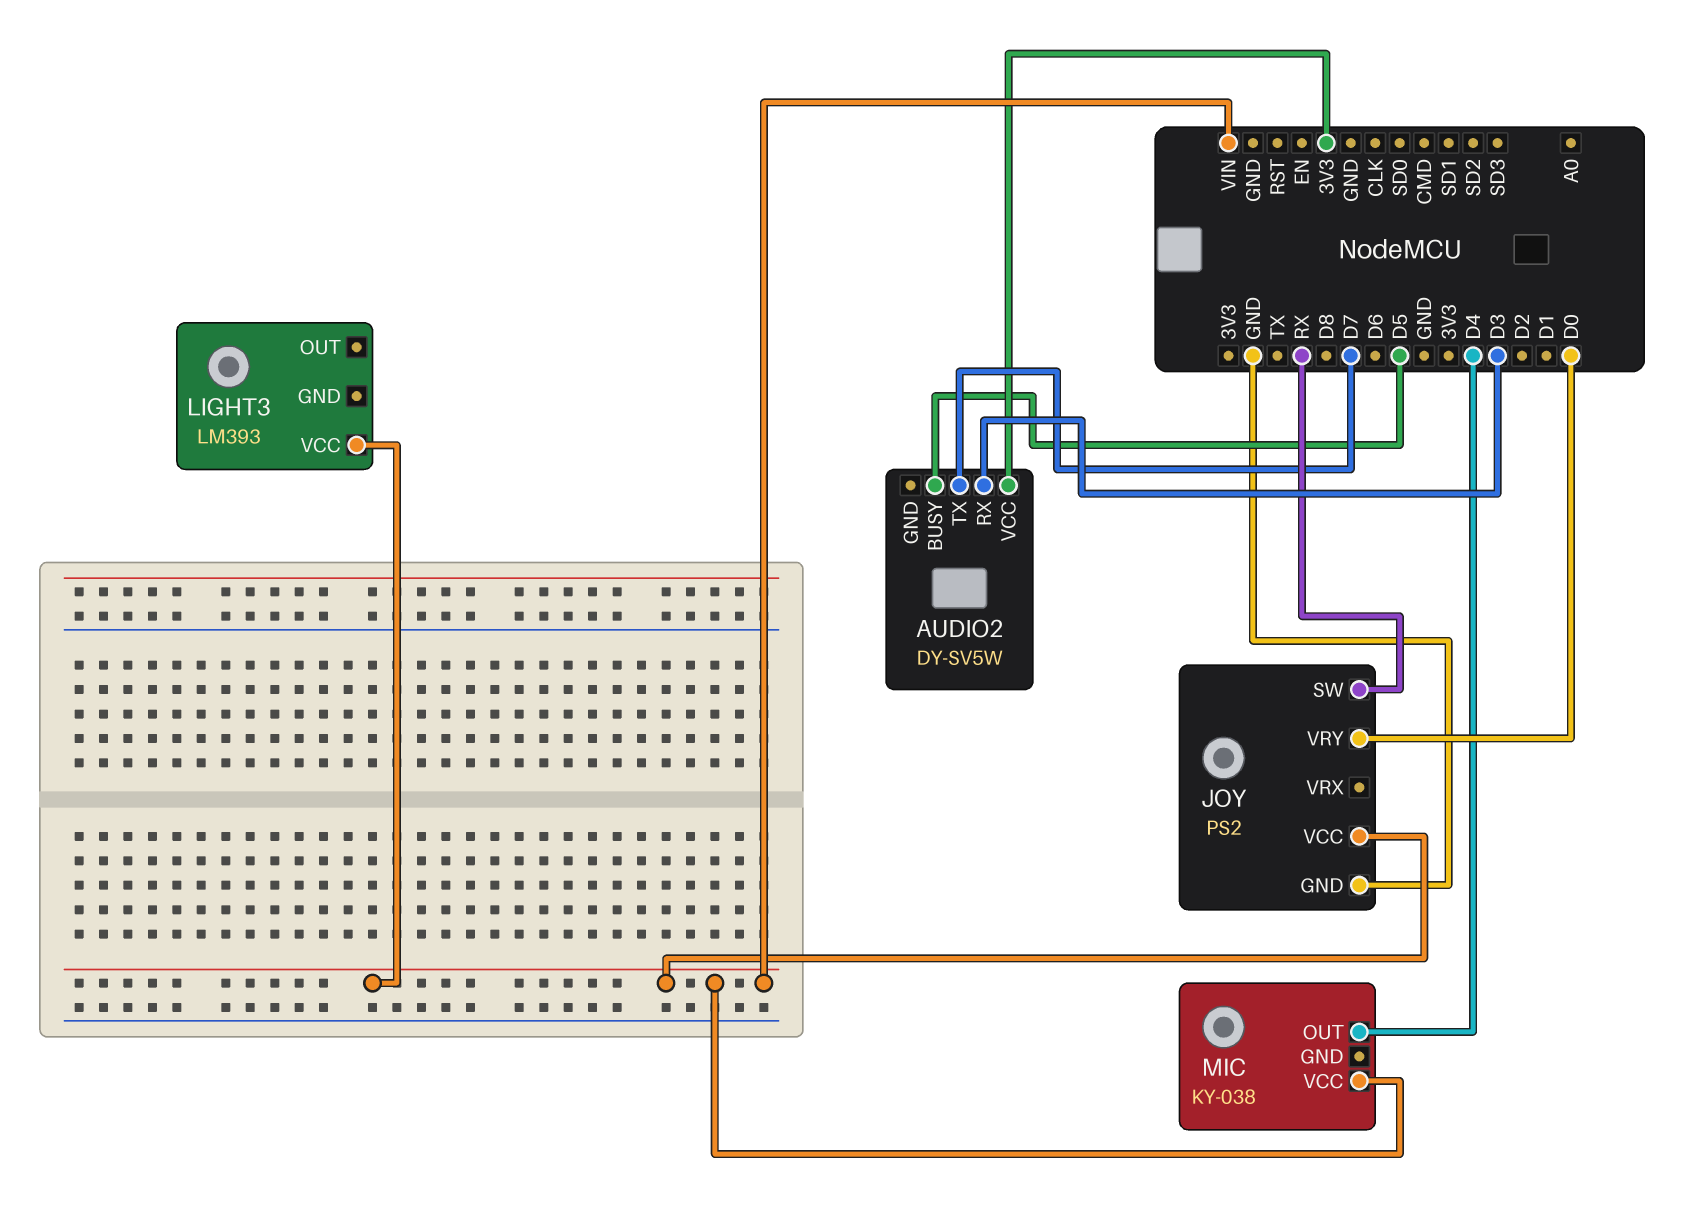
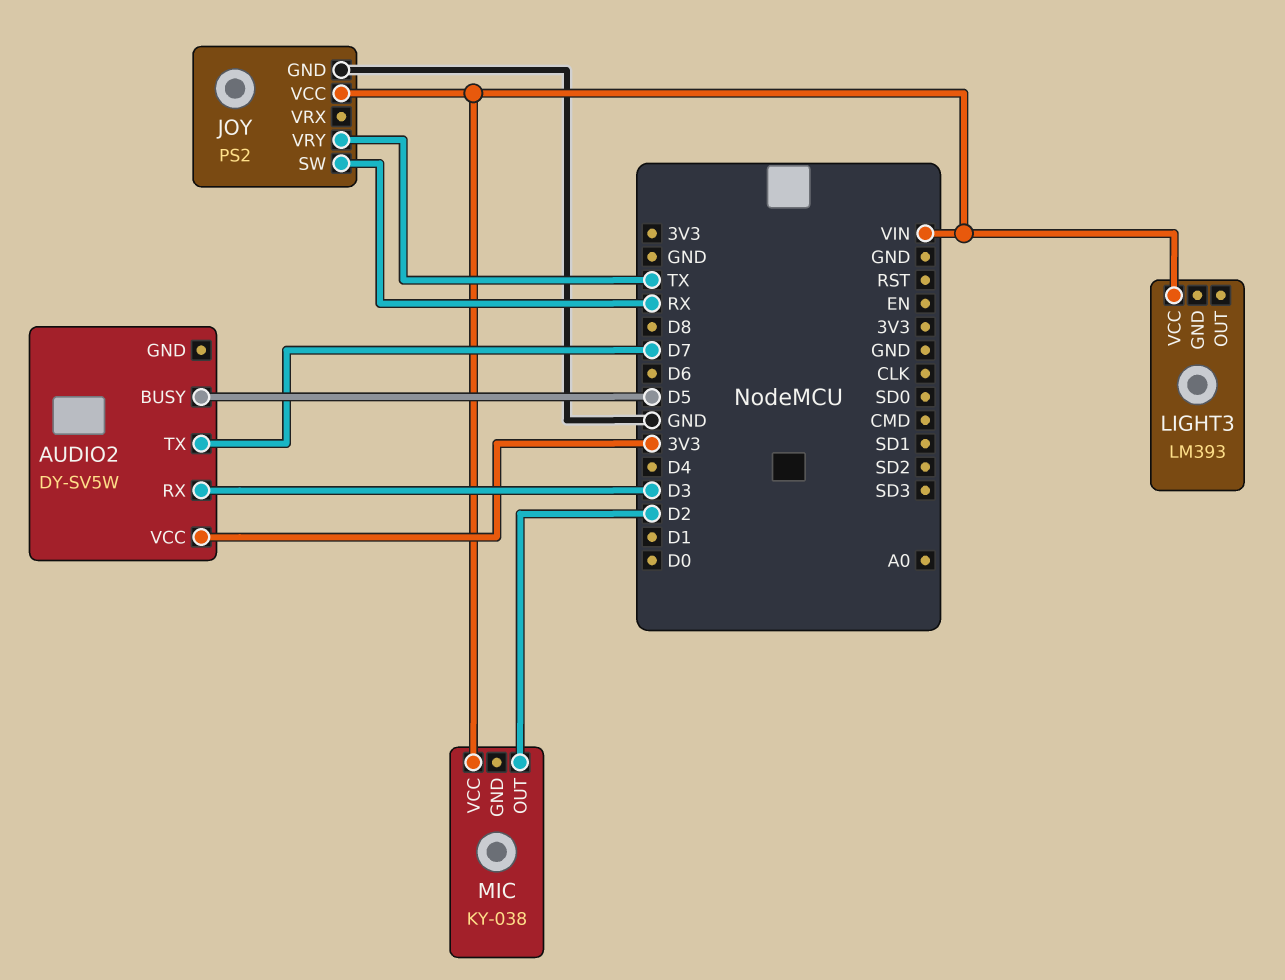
JOY pin VRY: D0 -> TX
MIC pin OUT: D4 -> D2

